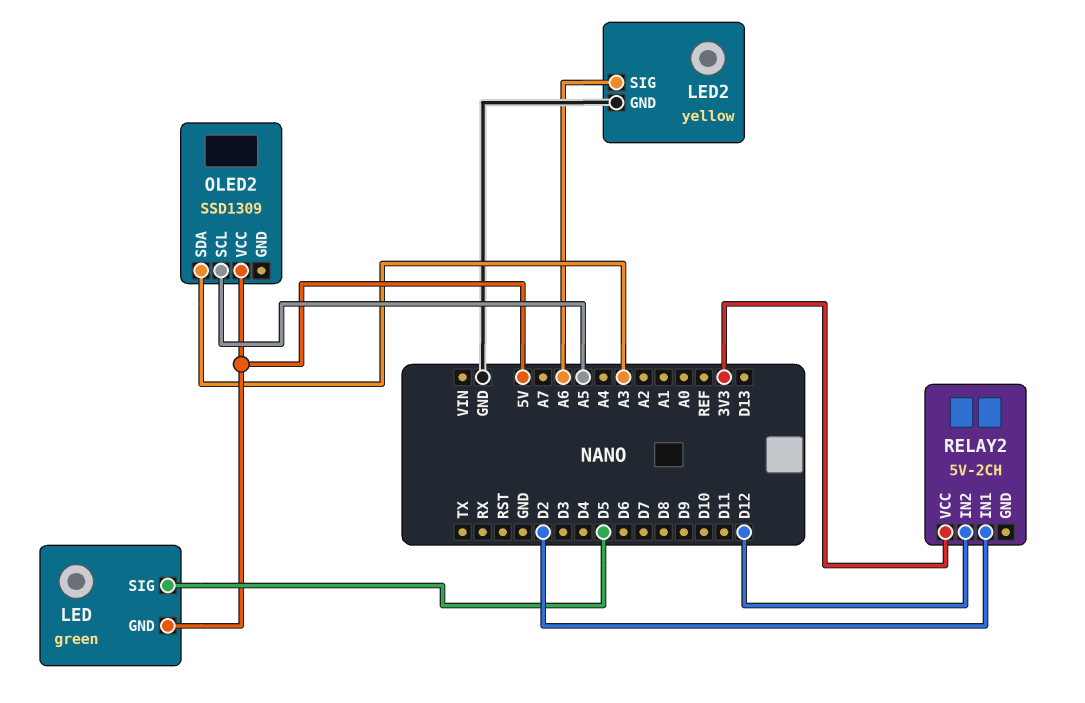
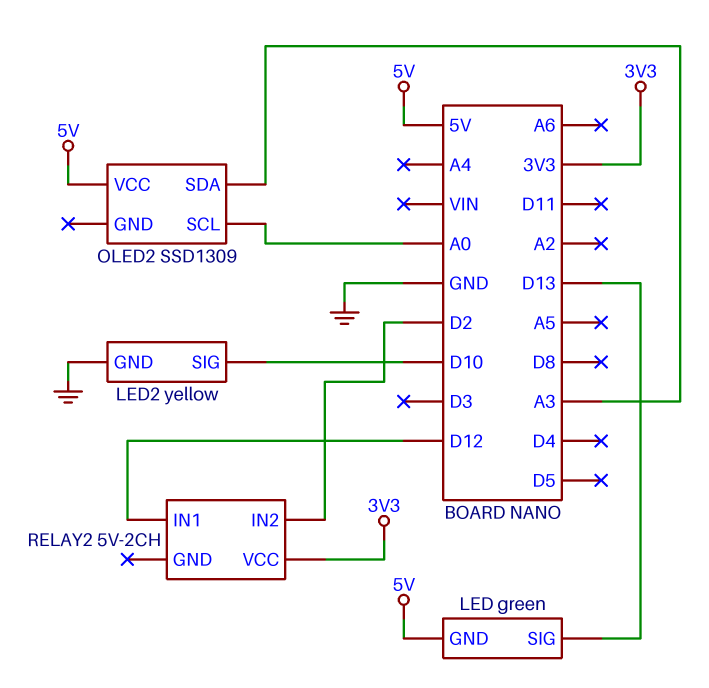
LED pin SIG: D5 -> D13
LED2 pin SIG: A6 -> D10
OLED2 pin SCL: A5 -> A0
RELAY2 pin IN1: D2 -> D12
RELAY2 pin IN2: D12 -> D2

